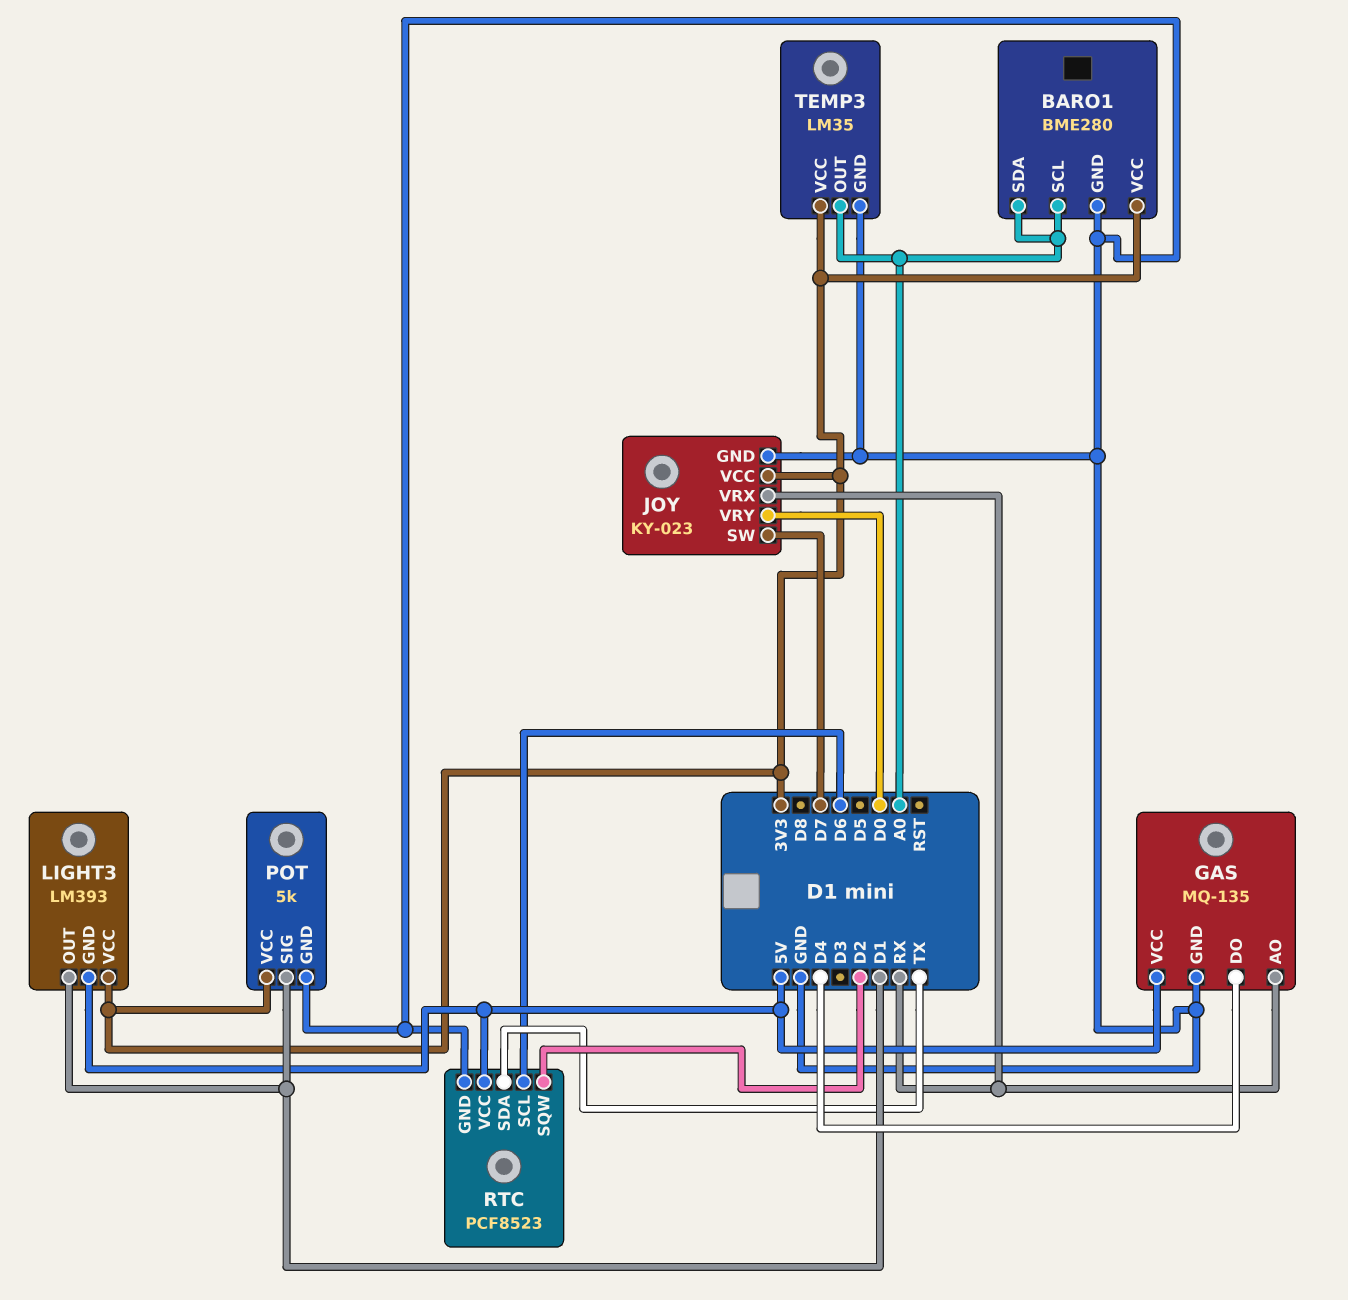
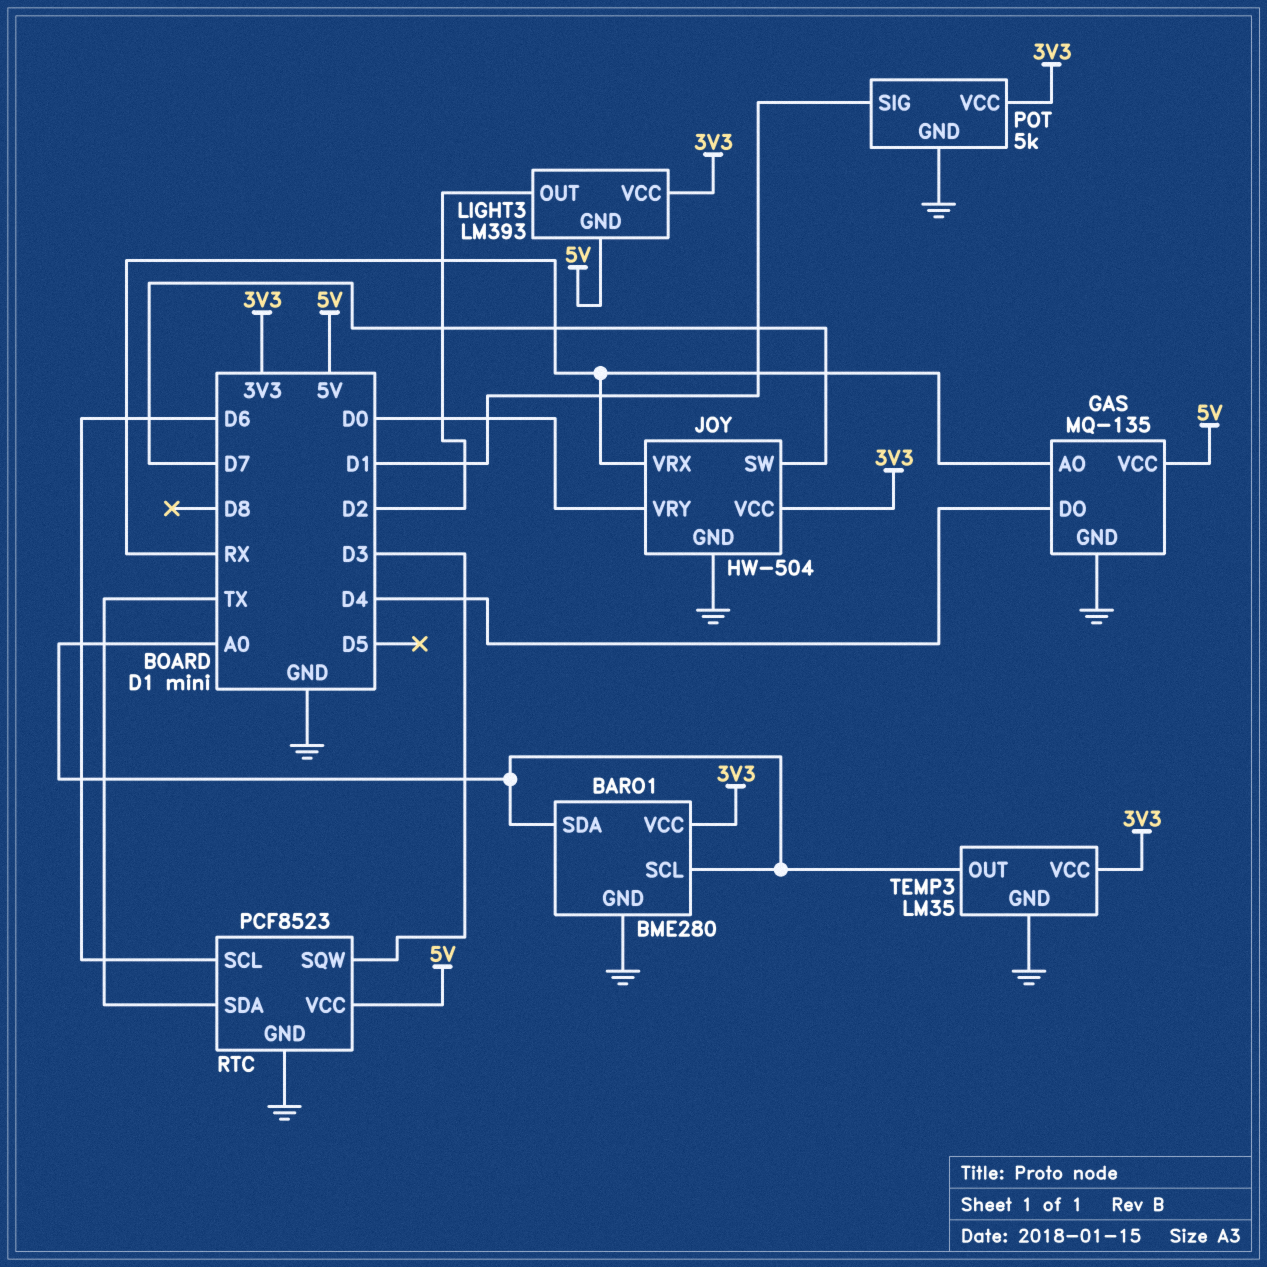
JOY: KY-023 -> HW-504
LIGHT3 pin OUT: D1 -> D2
RTC pin SQW: D2 -> D3

